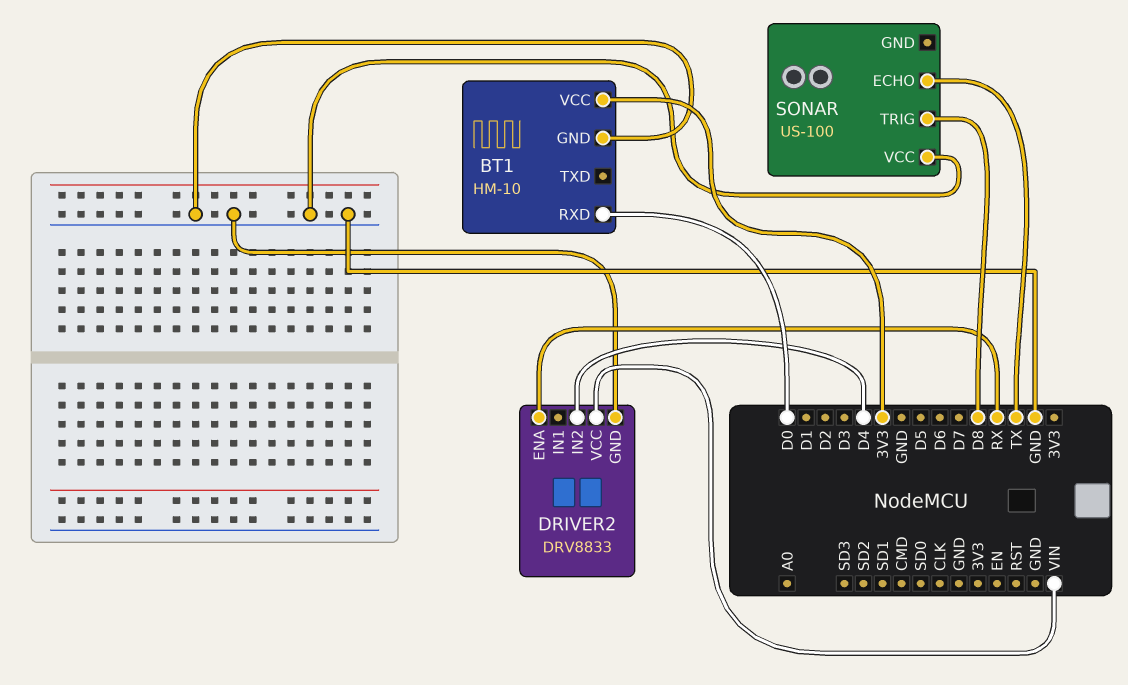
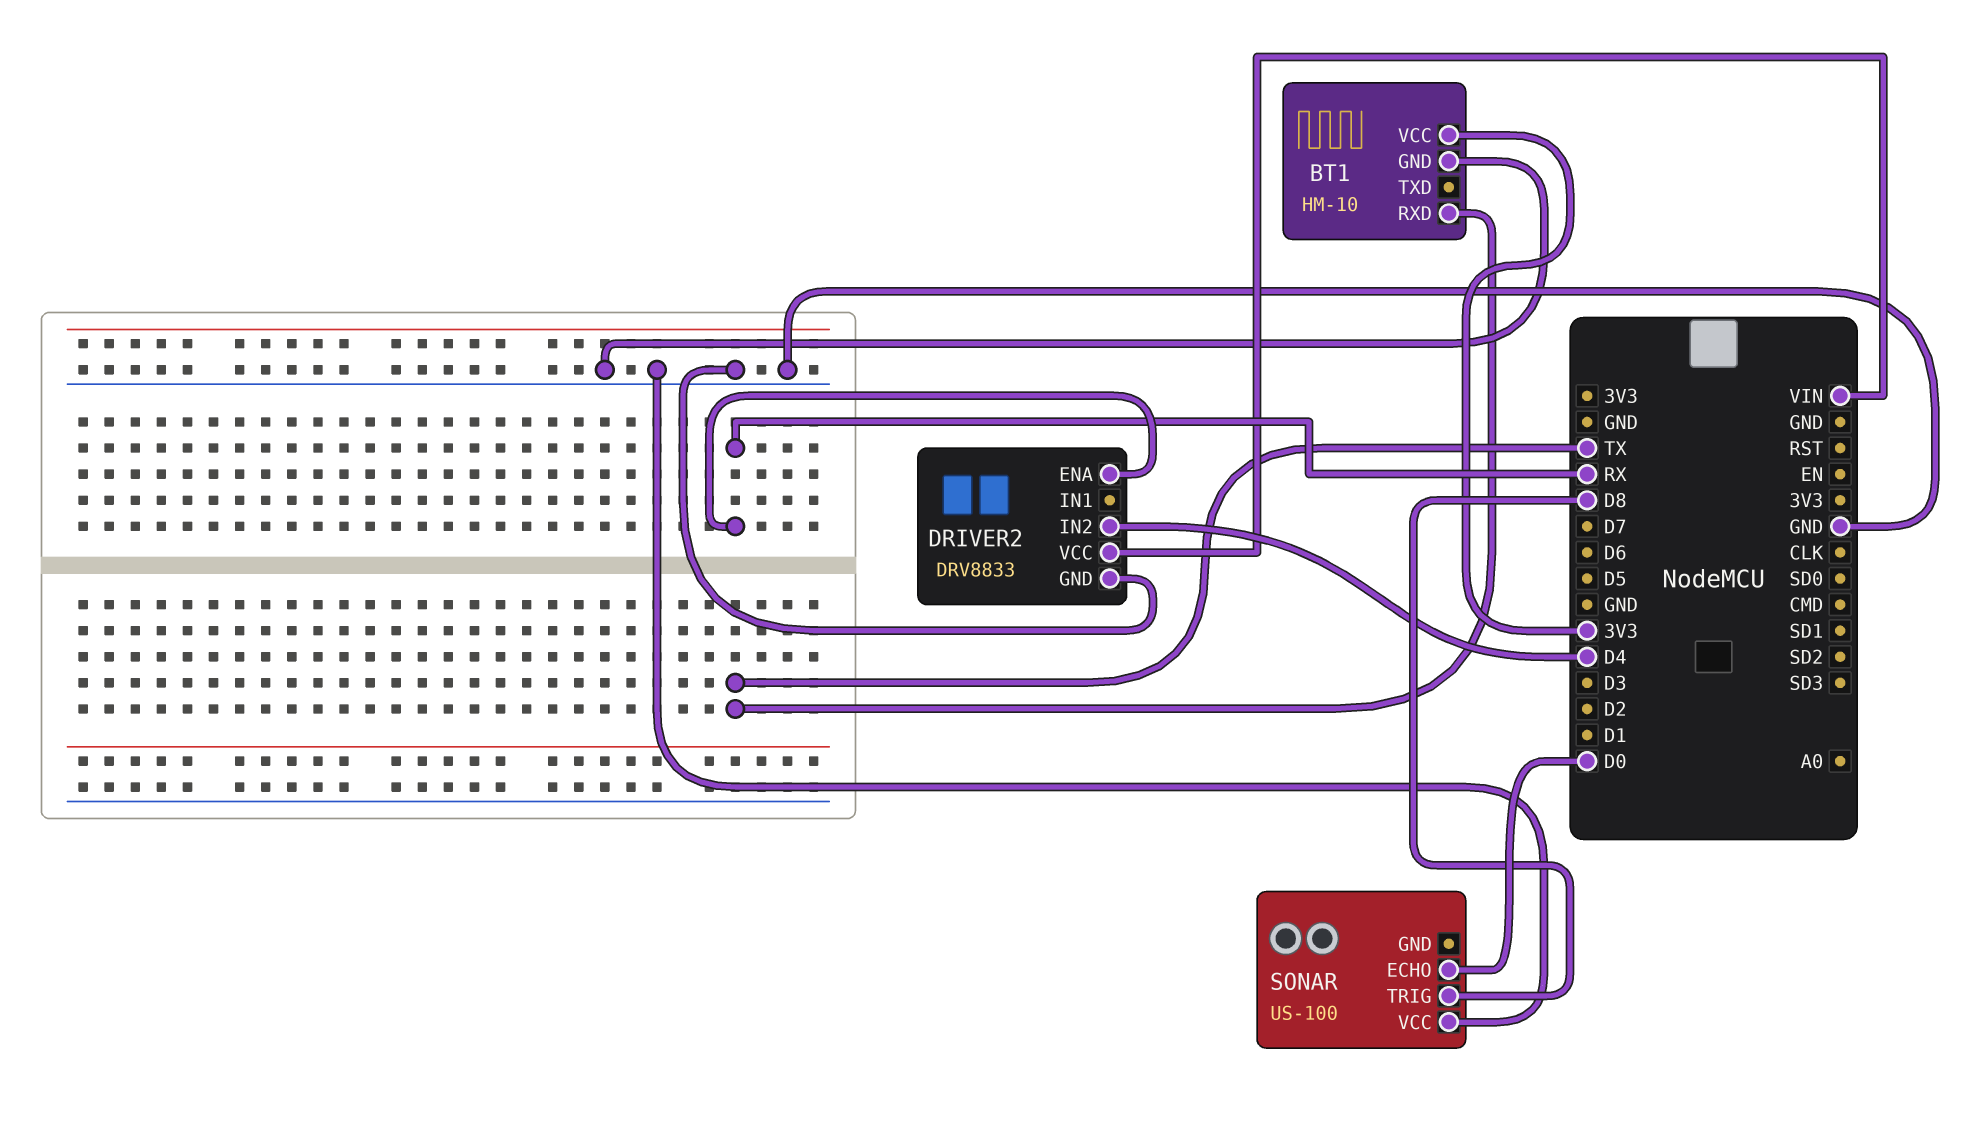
BT1 pin RXD: D0 -> TX
SONAR pin ECHO: TX -> D0

